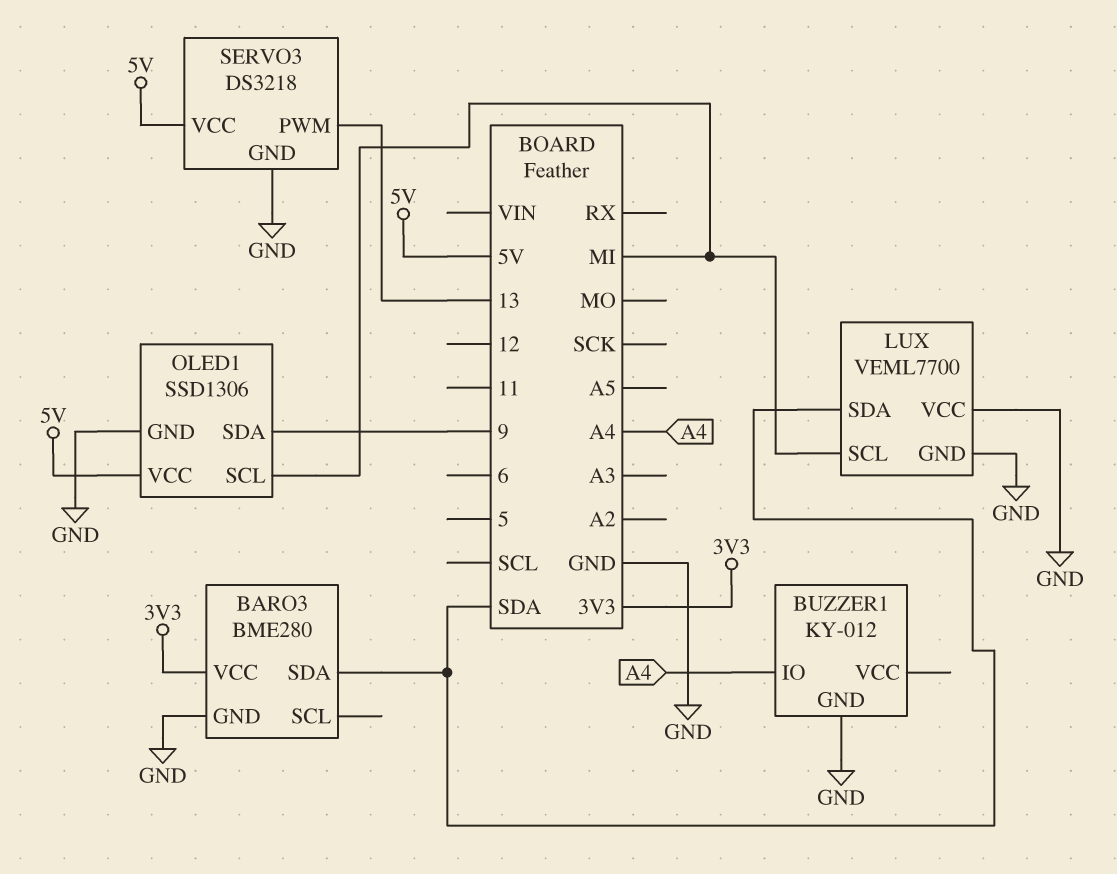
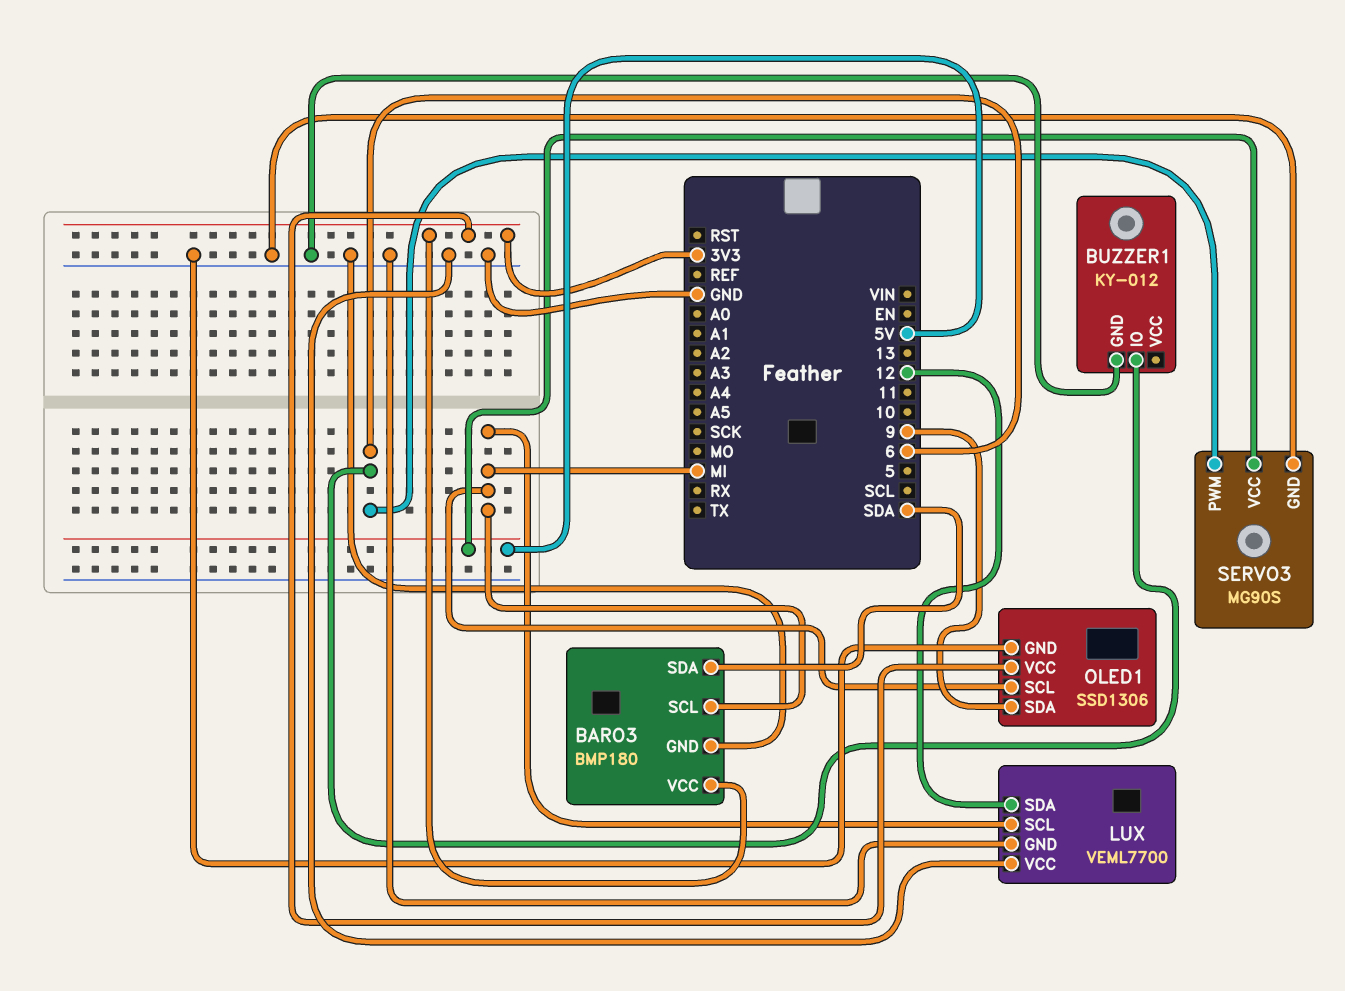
BARO3: BME280 -> BMP180
BARO3 pin SCL: none -> MI
BUZZER1 pin IO: A4 -> 6
LUX pin SDA: SDA -> 12
OLED1 pin VCC: 5V -> 3V3
SERVO3: DS3218 -> MG90S
SERVO3 pin PWM: 13 -> 6

